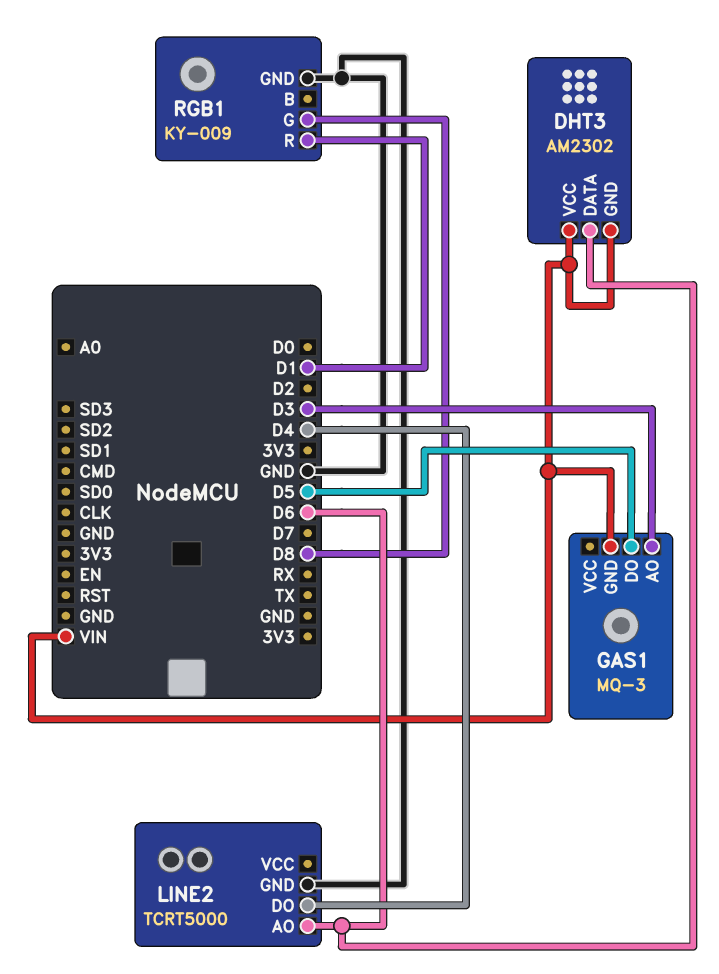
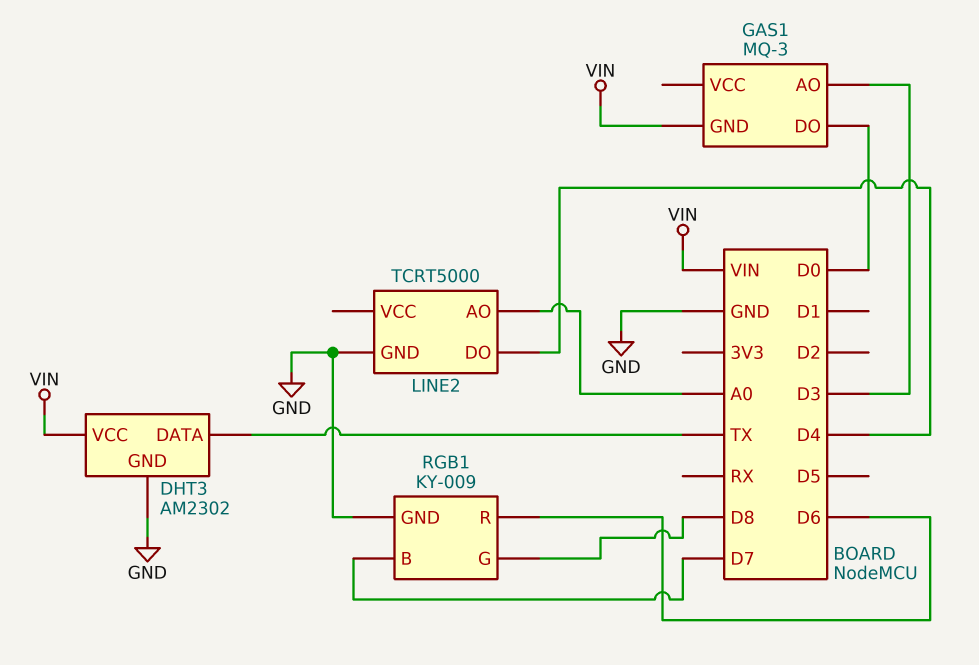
DHT3 pin DATA: D6 -> TX
DHT3 pin GND: VIN -> GND
GAS1 pin DO: D5 -> D0
LINE2 pin AO: D6 -> A0
RGB1 pin B: none -> D7
RGB1 pin R: D1 -> D6

